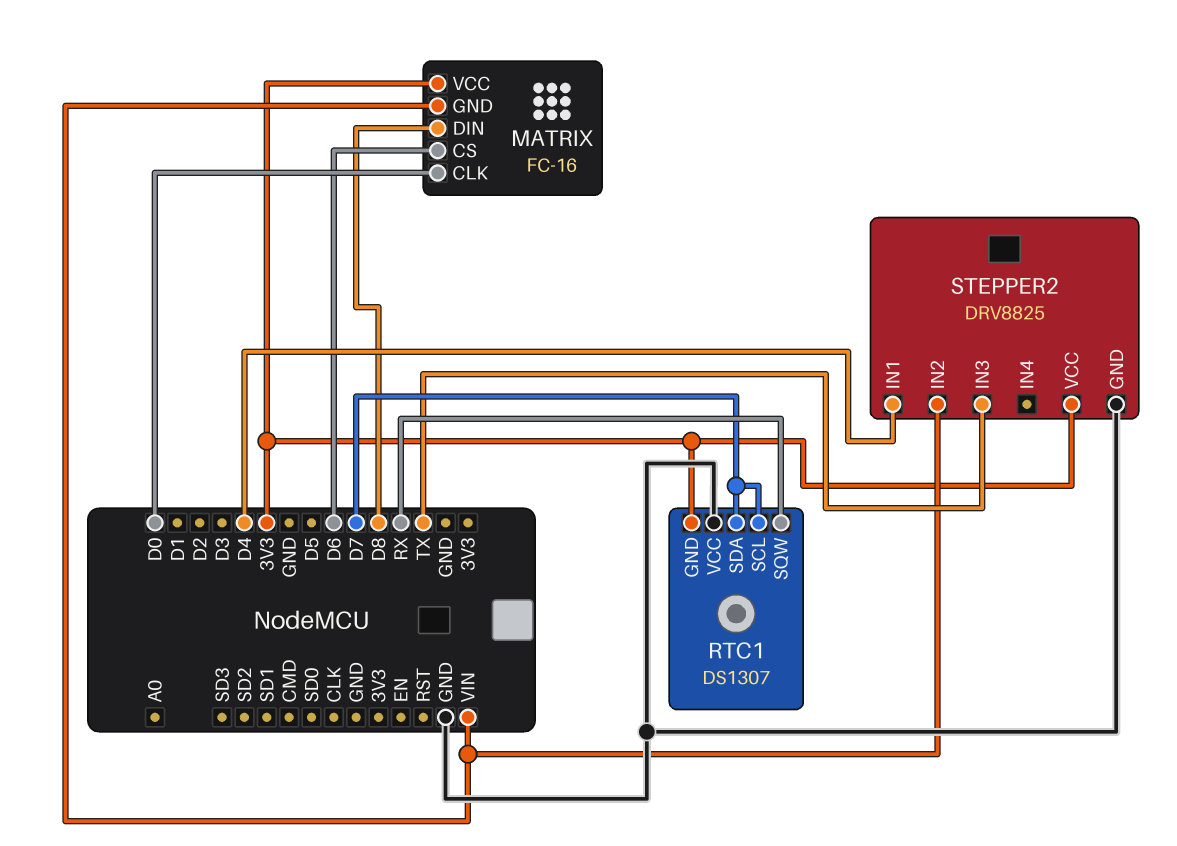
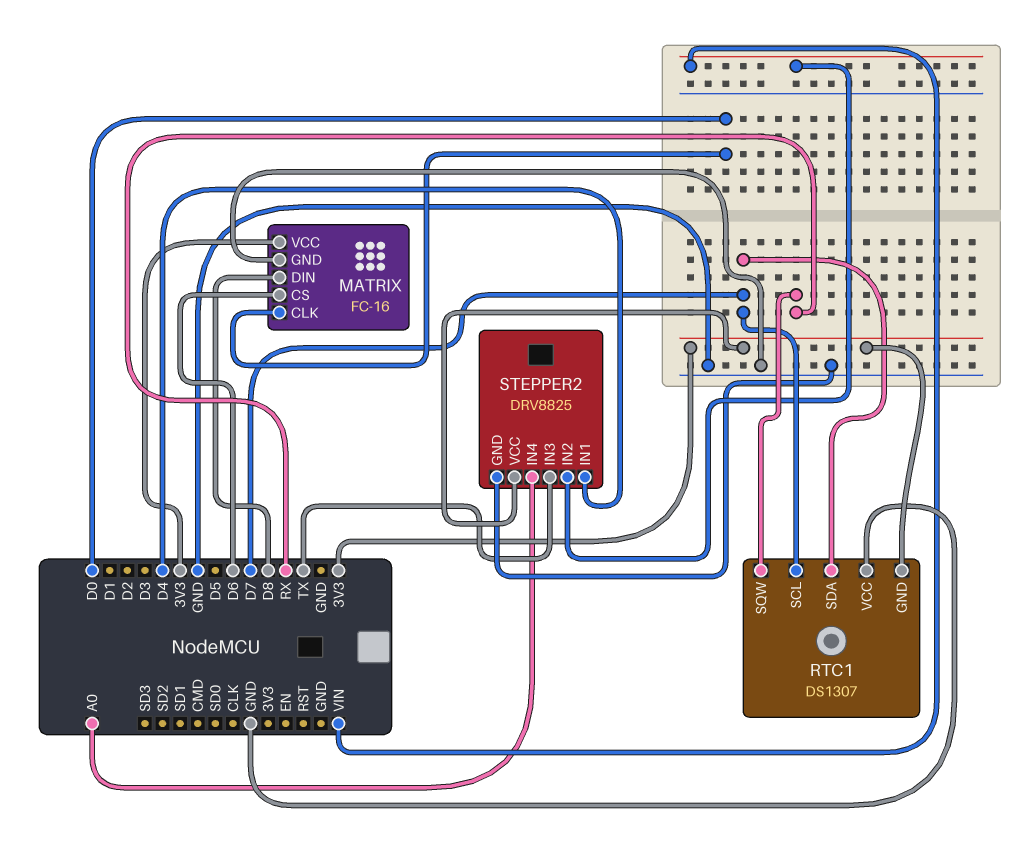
MATRIX pin GND: VIN -> GND
STEPPER2 pin IN4: none -> A0

